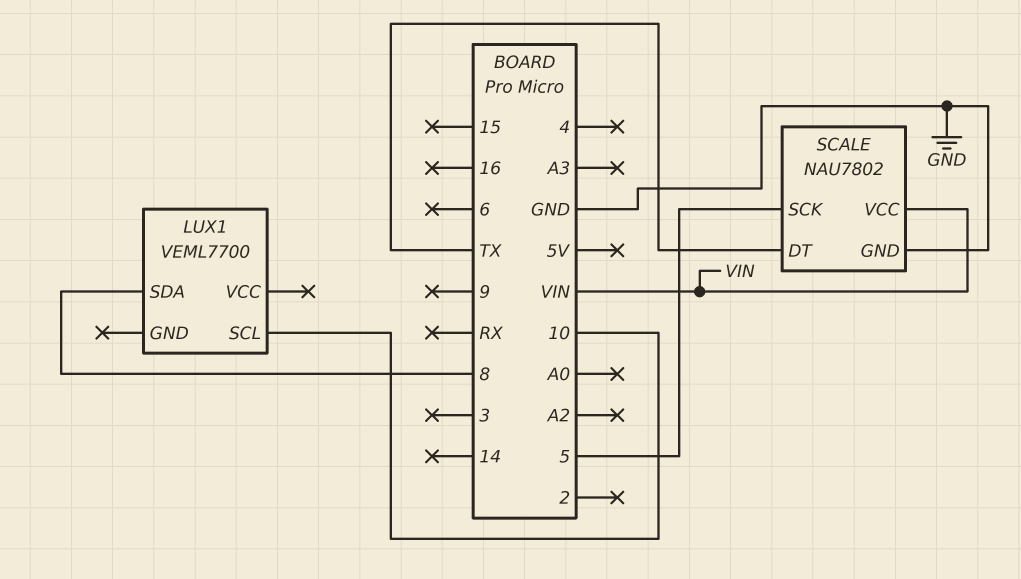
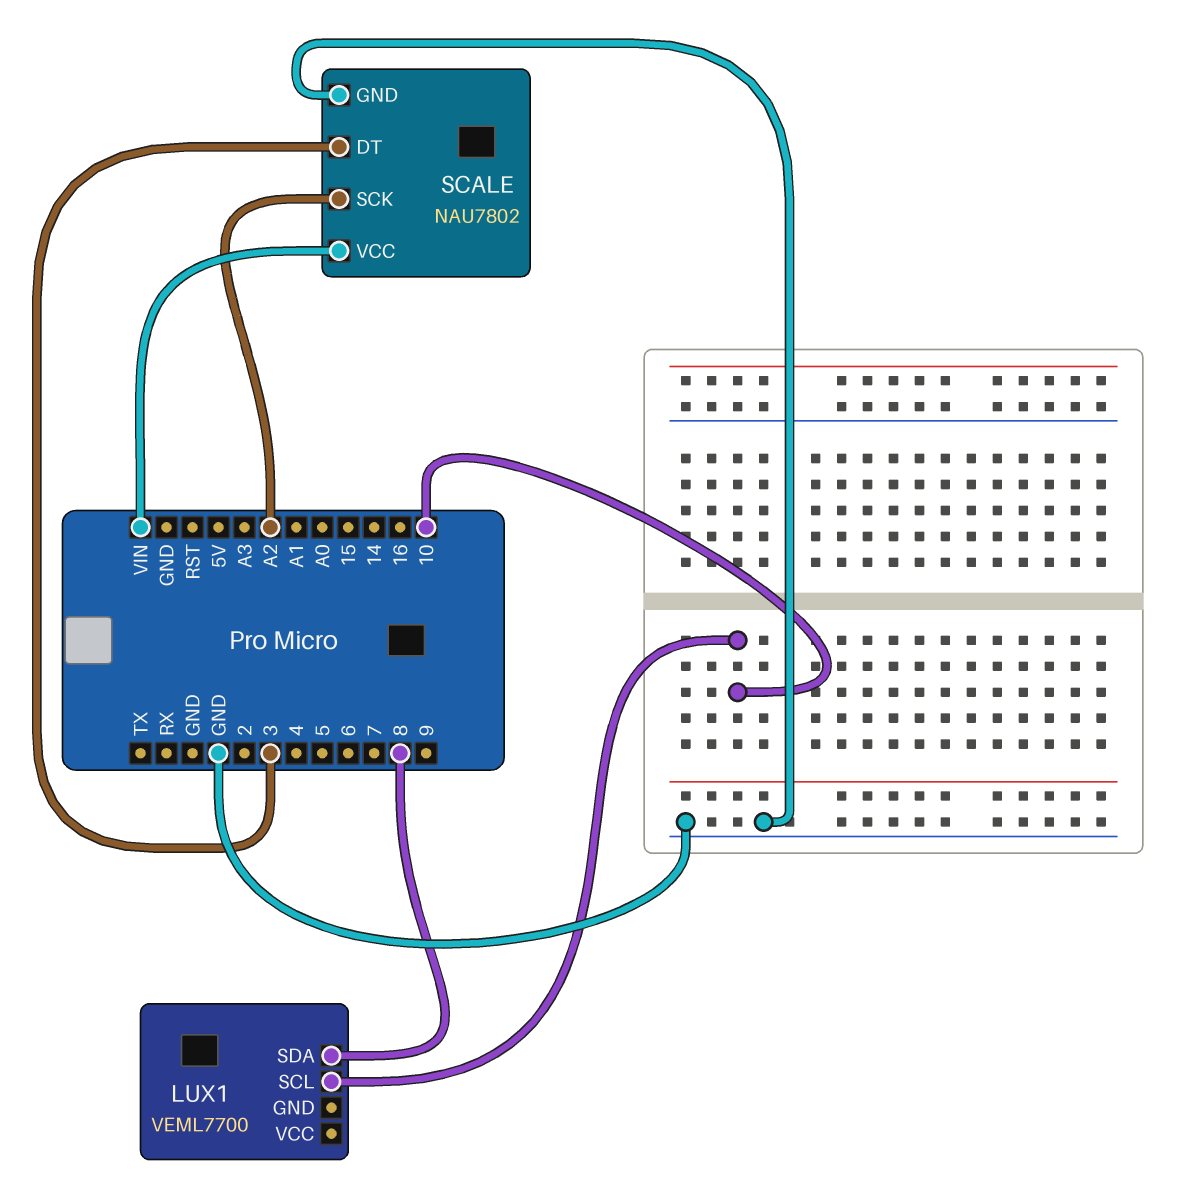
SCALE pin DT: TX -> 3
SCALE pin SCK: 5 -> A2

